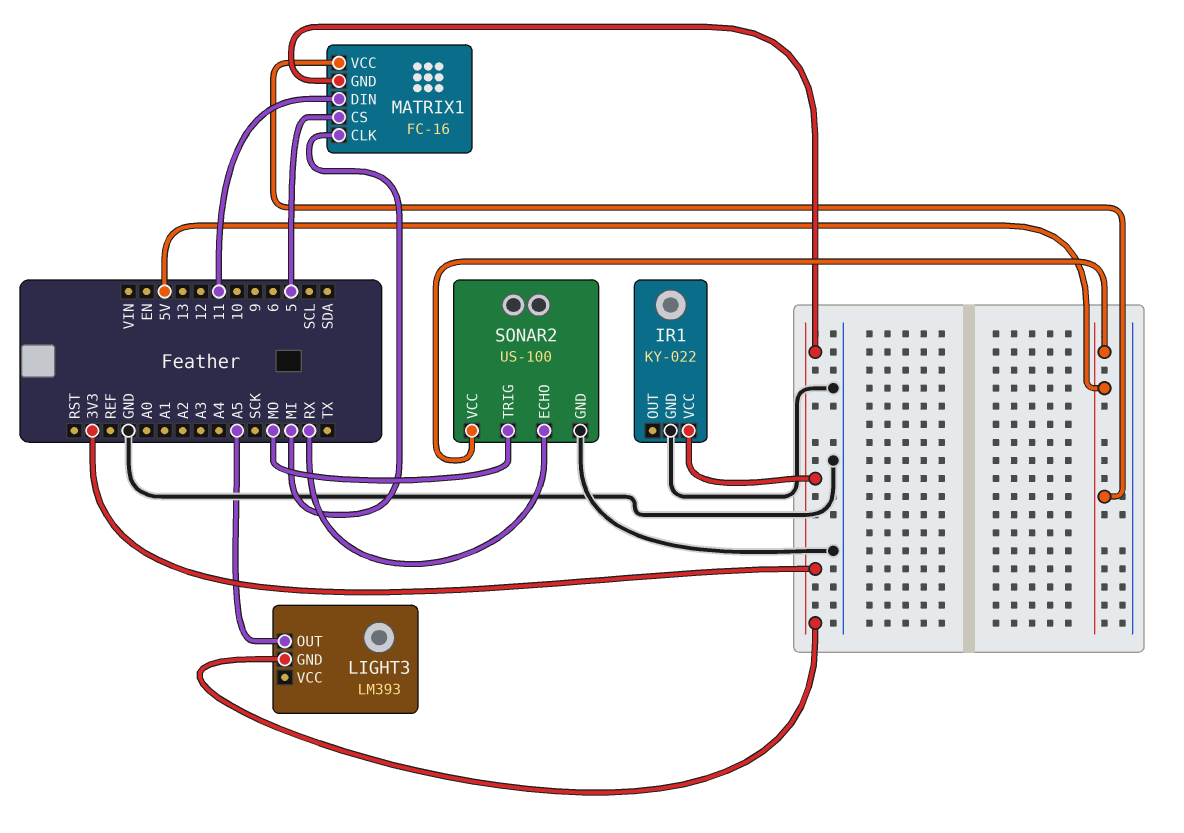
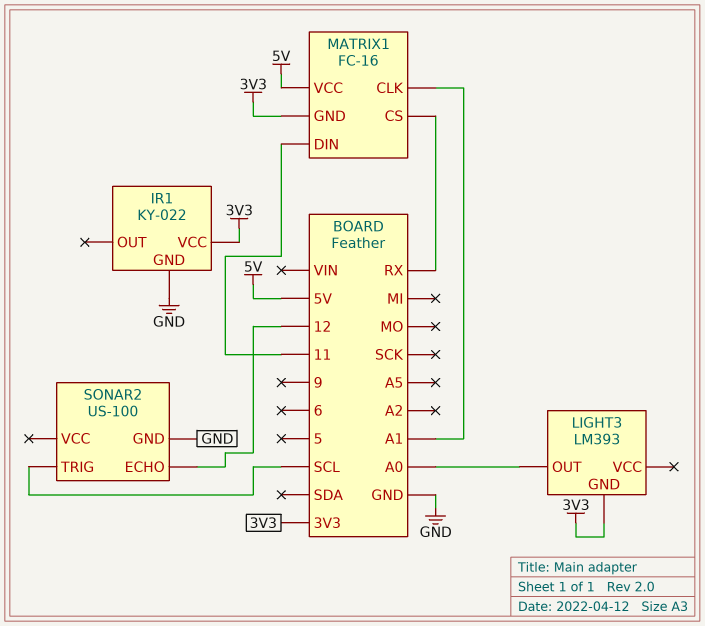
LIGHT3 pin OUT: A5 -> A0
MATRIX1 pin CLK: MI -> A1
MATRIX1 pin CS: 5 -> RX
SONAR2 pin ECHO: RX -> 12
SONAR2 pin TRIG: MO -> SCL
SONAR2 pin VCC: 5V -> none

